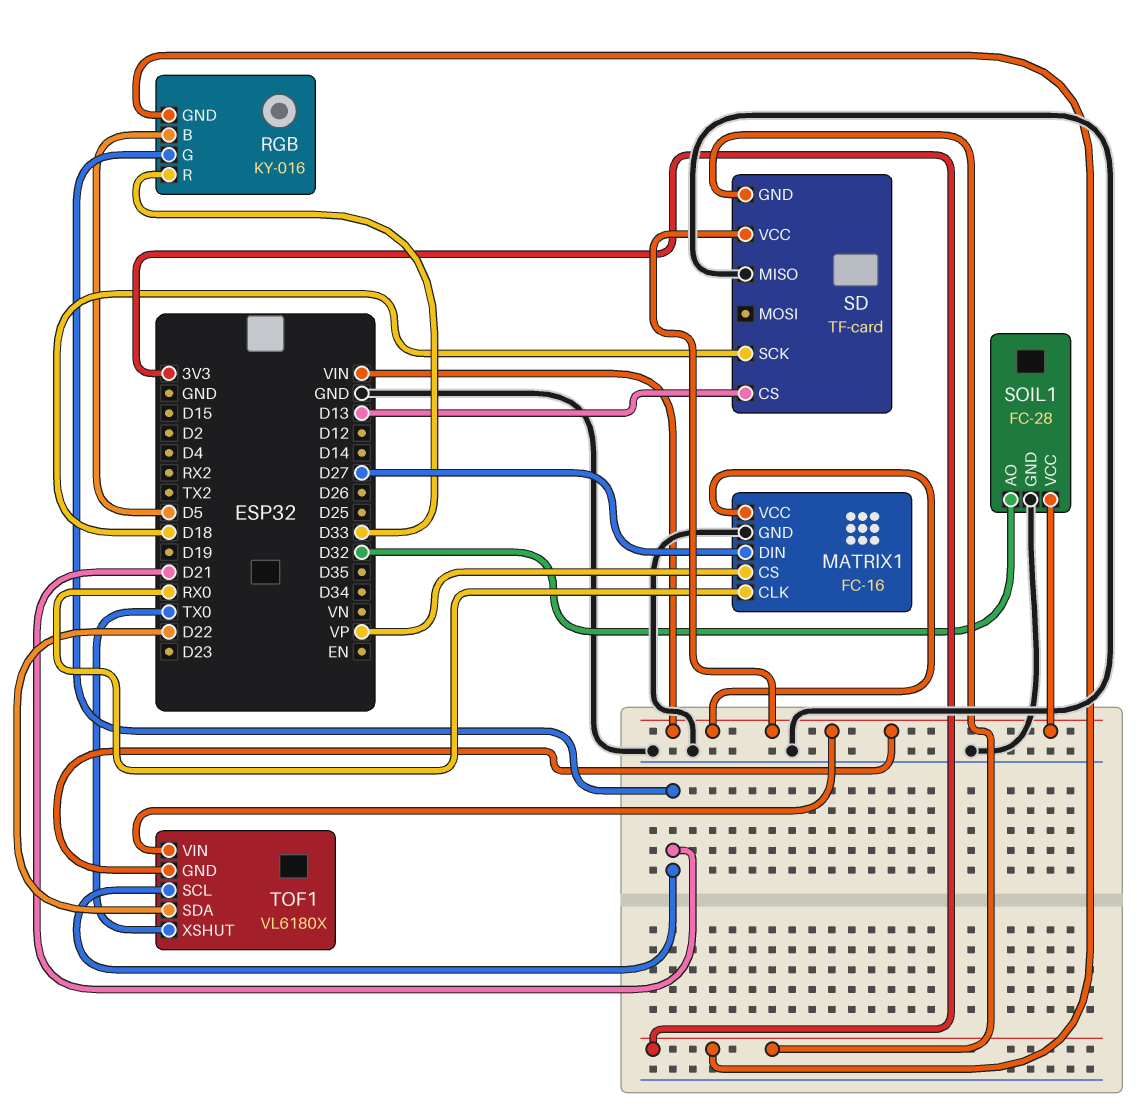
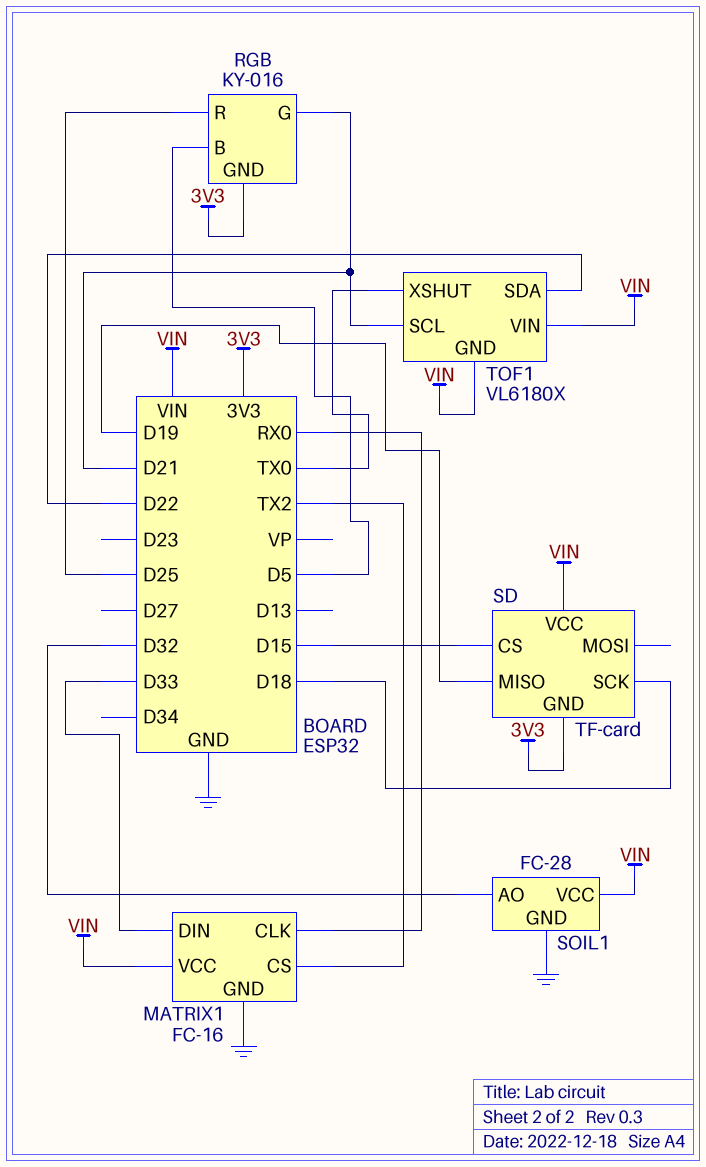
MATRIX1 pin CS: VP -> TX2
MATRIX1 pin DIN: D27 -> D33
RGB pin R: D33 -> D25
SD pin CS: D13 -> D15
SD pin MISO: GND -> D19

